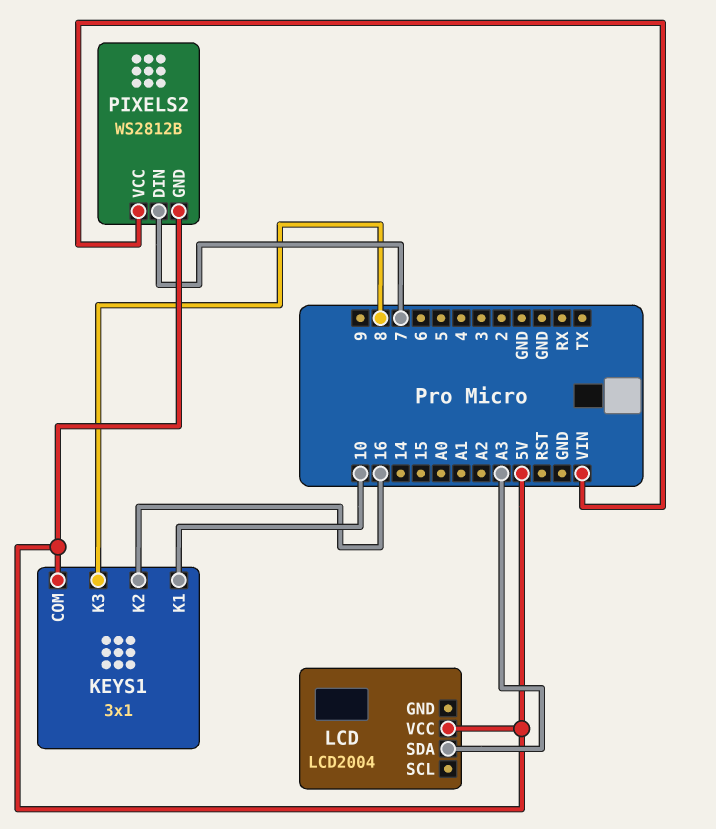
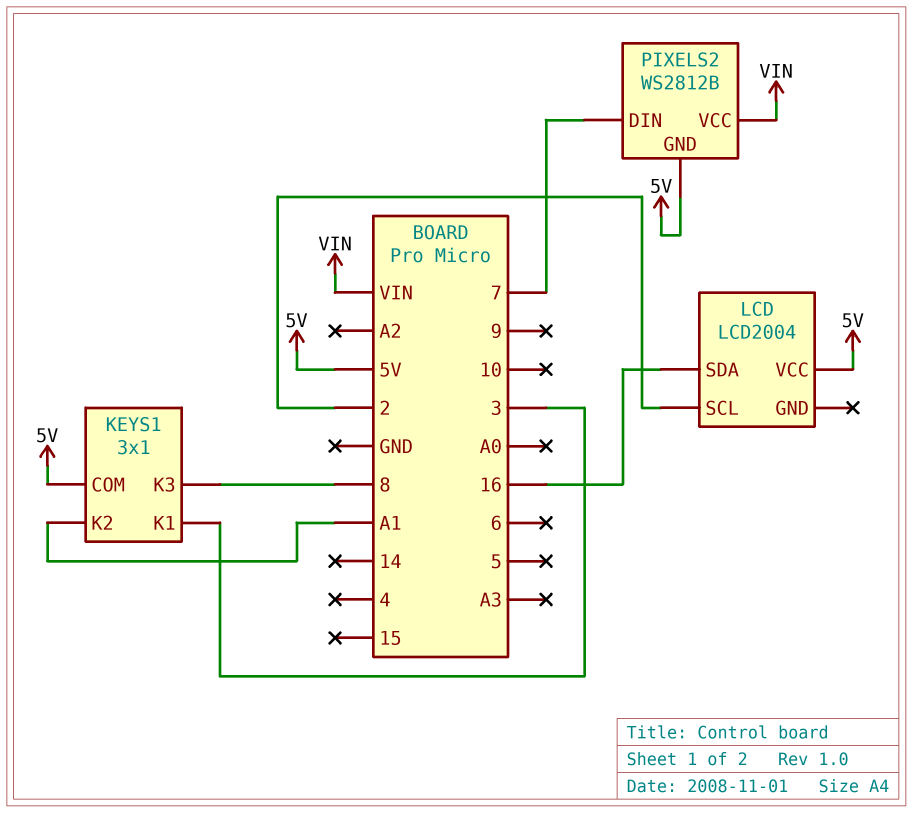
KEYS1 pin K1: 10 -> 3
KEYS1 pin K2: 16 -> A1
LCD pin SCL: none -> 2
LCD pin SDA: A3 -> 16

